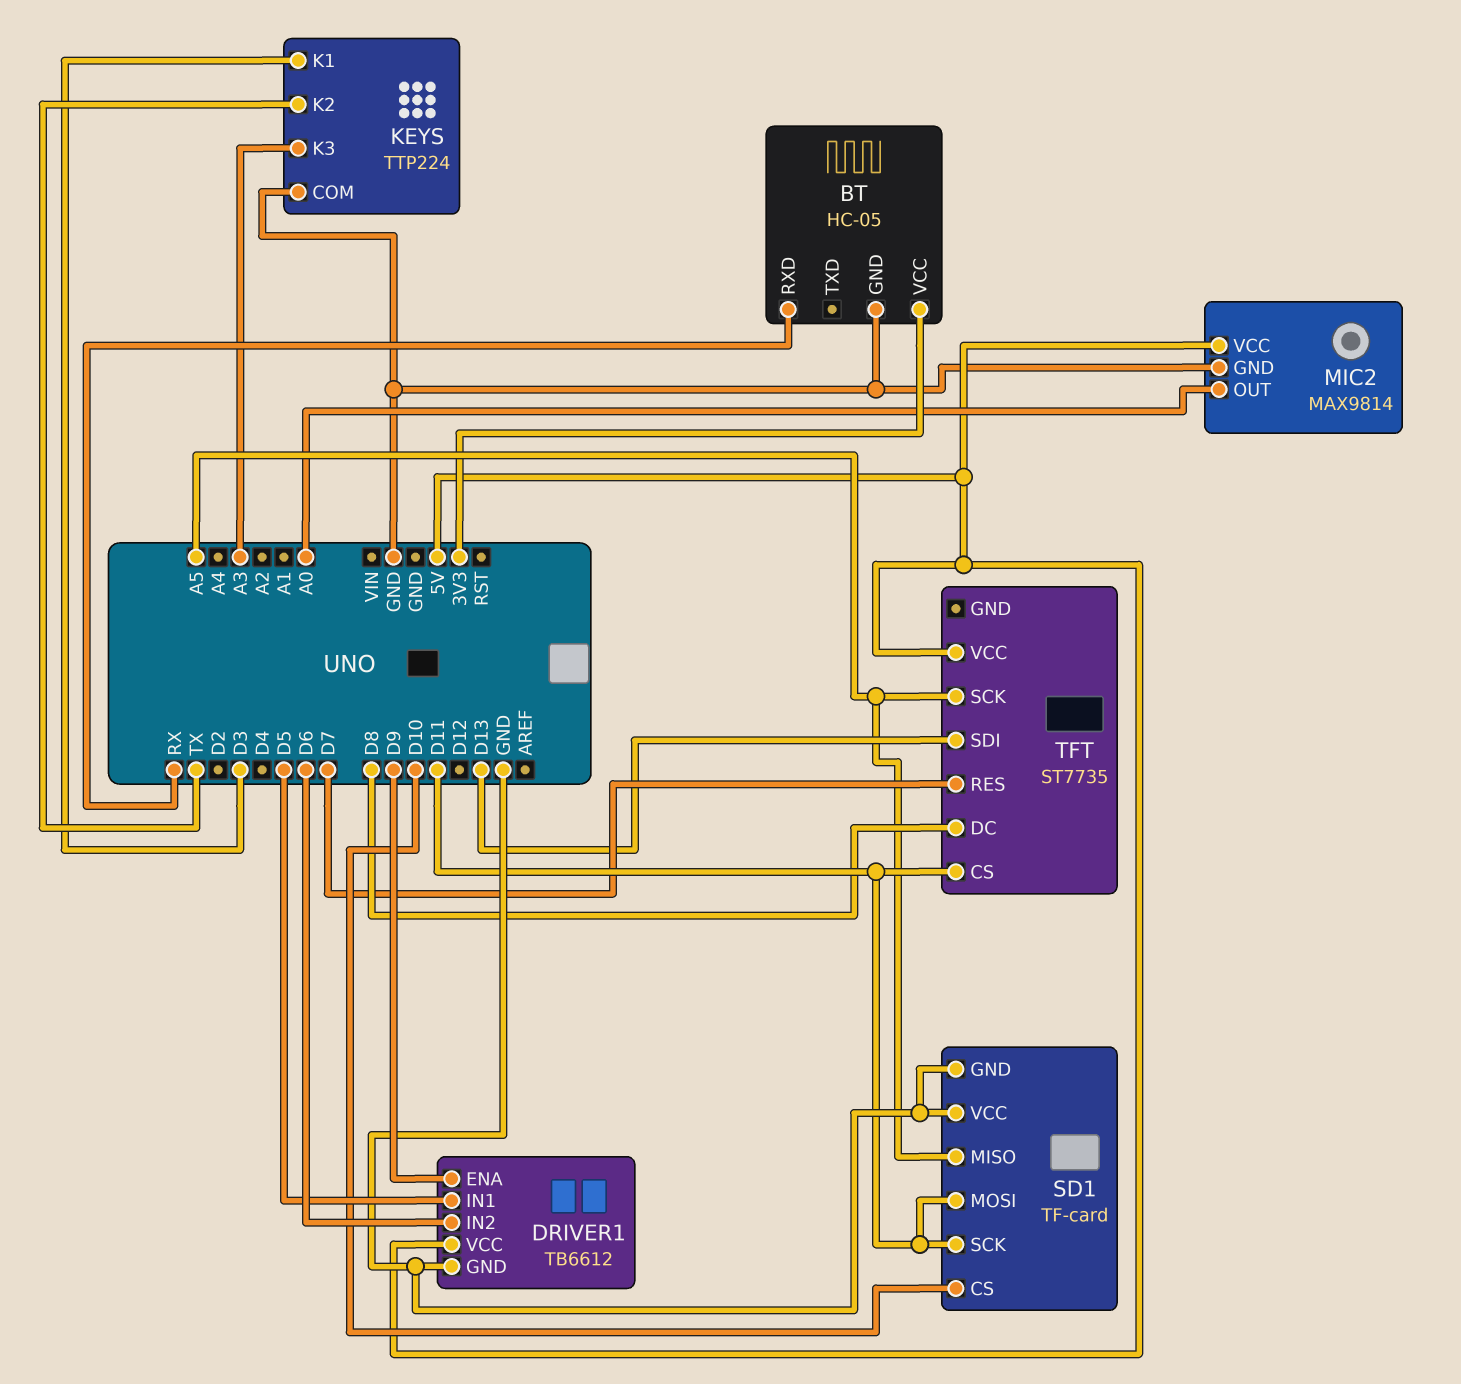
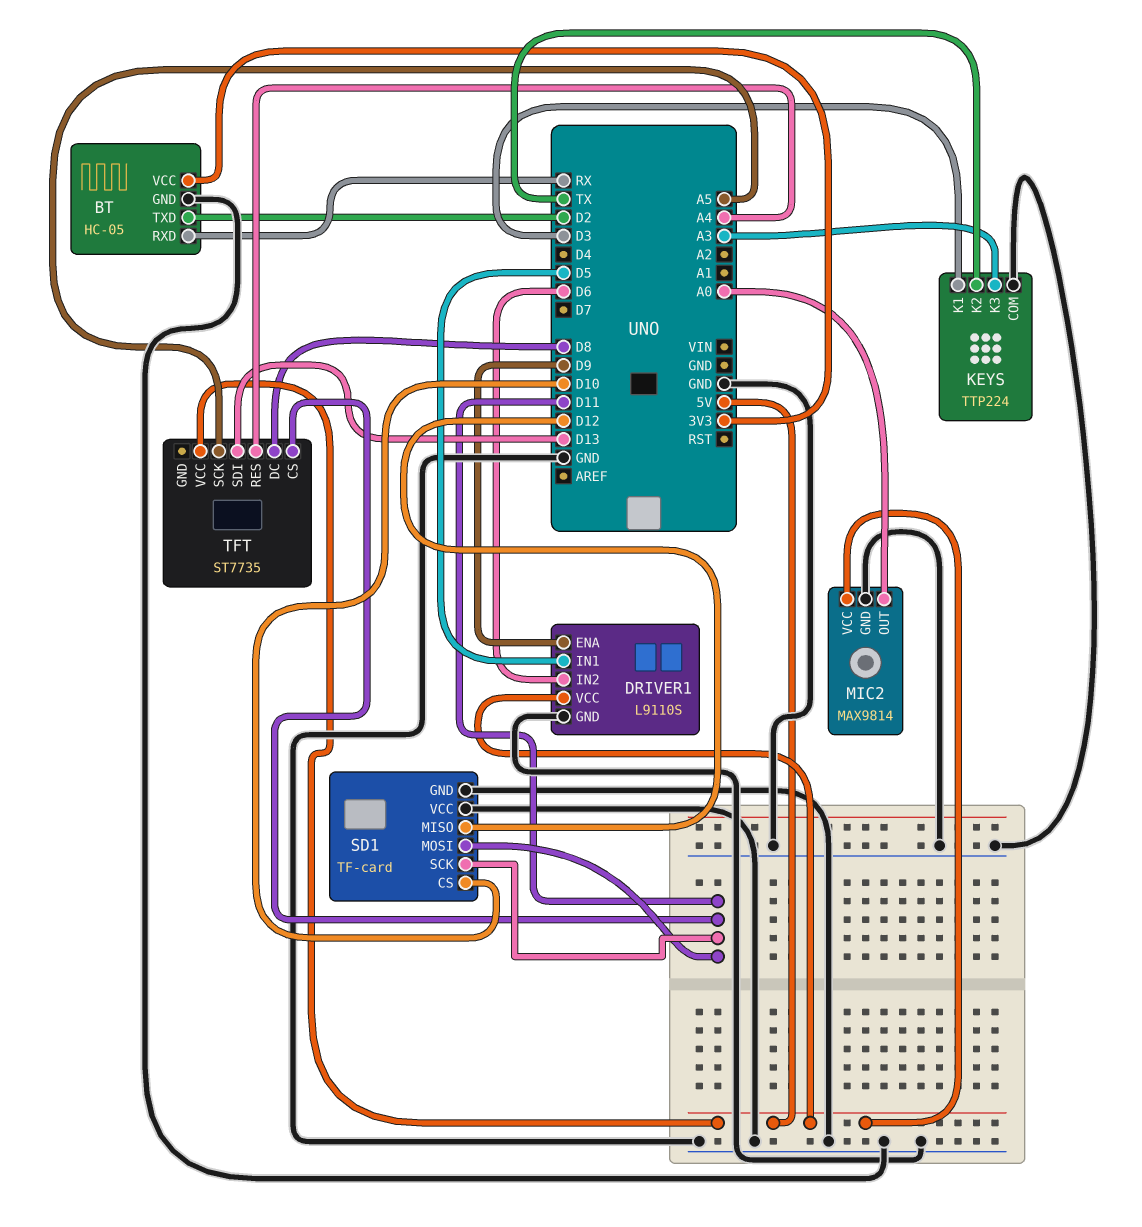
BT pin TXD: none -> D2
DRIVER1: TB6612 -> L9110S
SD1 pin MISO: A5 -> D12
TFT pin RES: D7 -> A4

